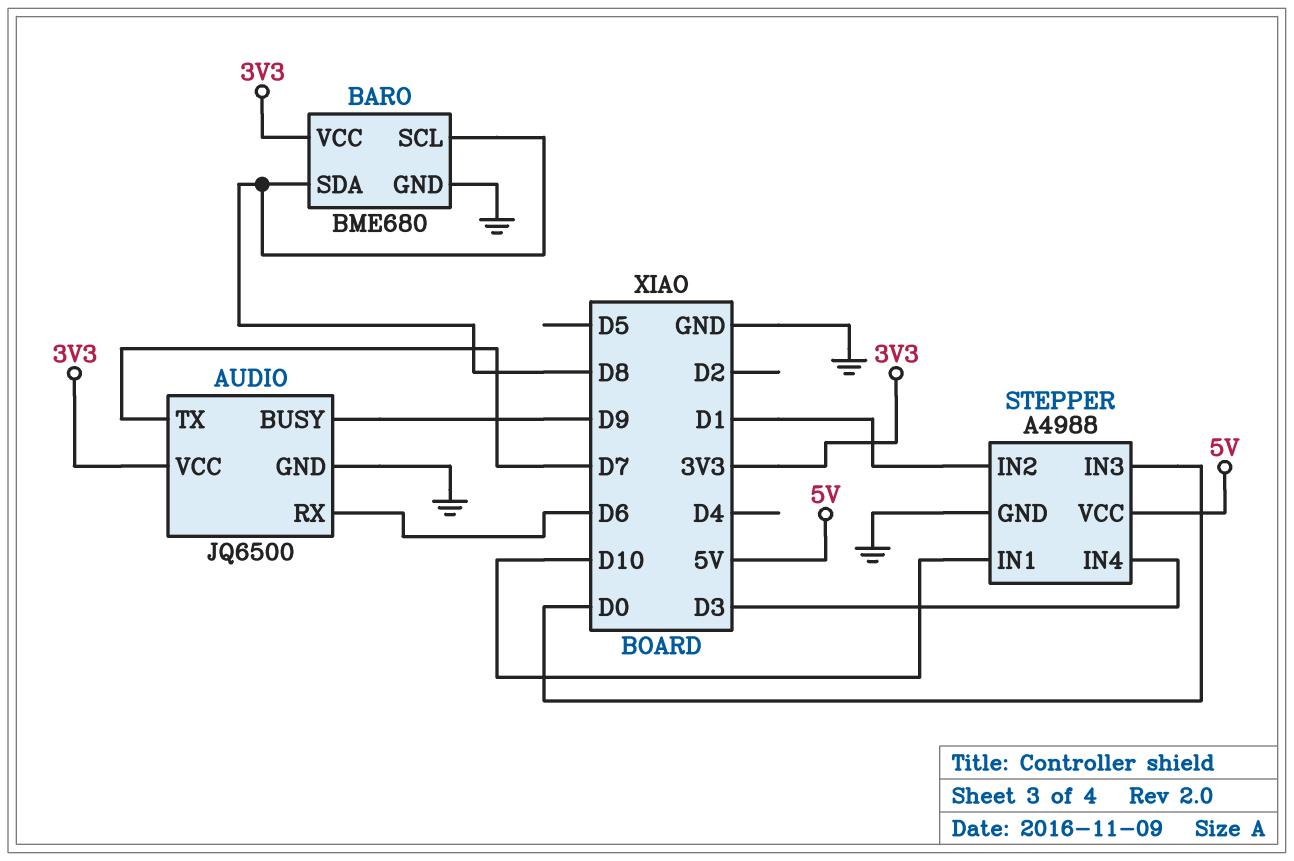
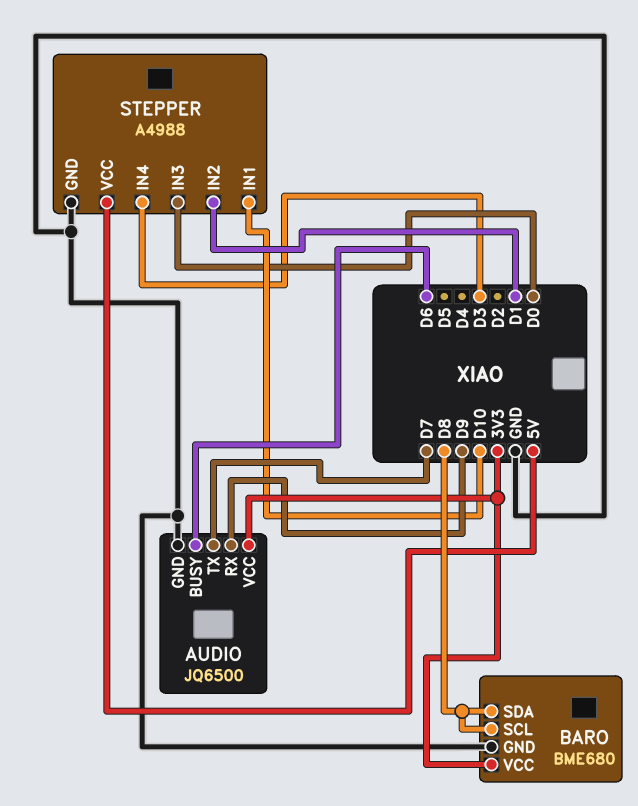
AUDIO pin BUSY: D9 -> D6
AUDIO pin RX: D6 -> D9

